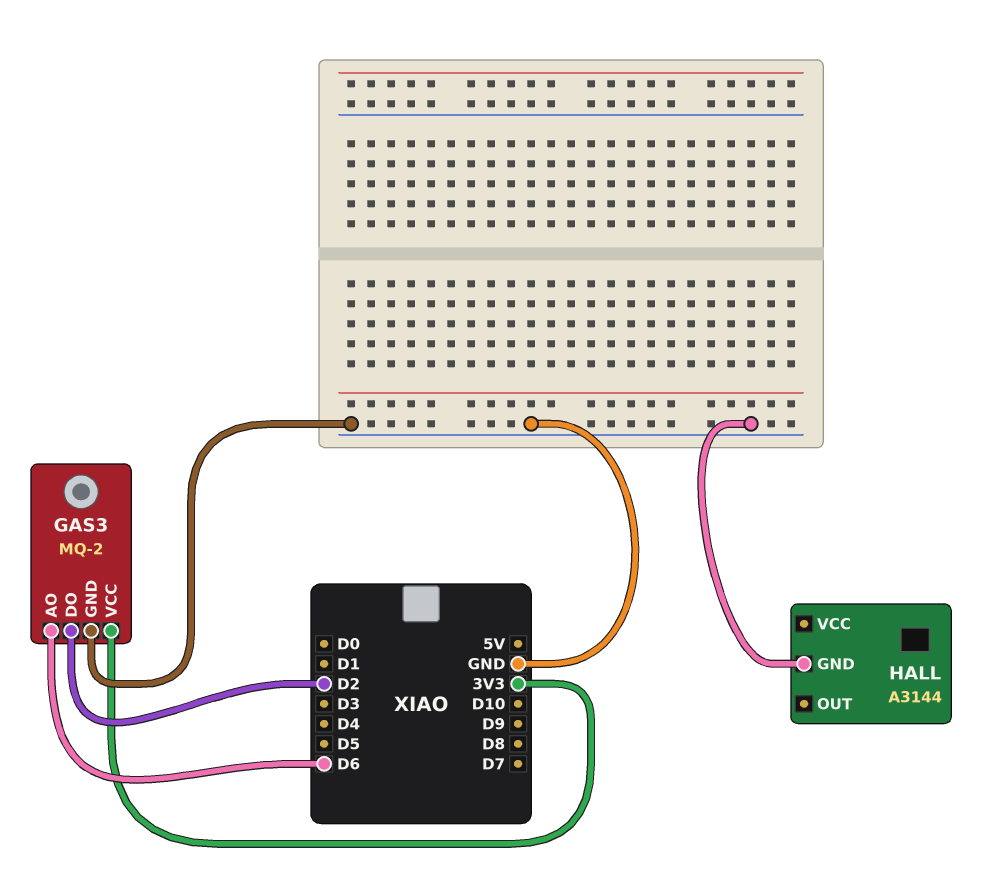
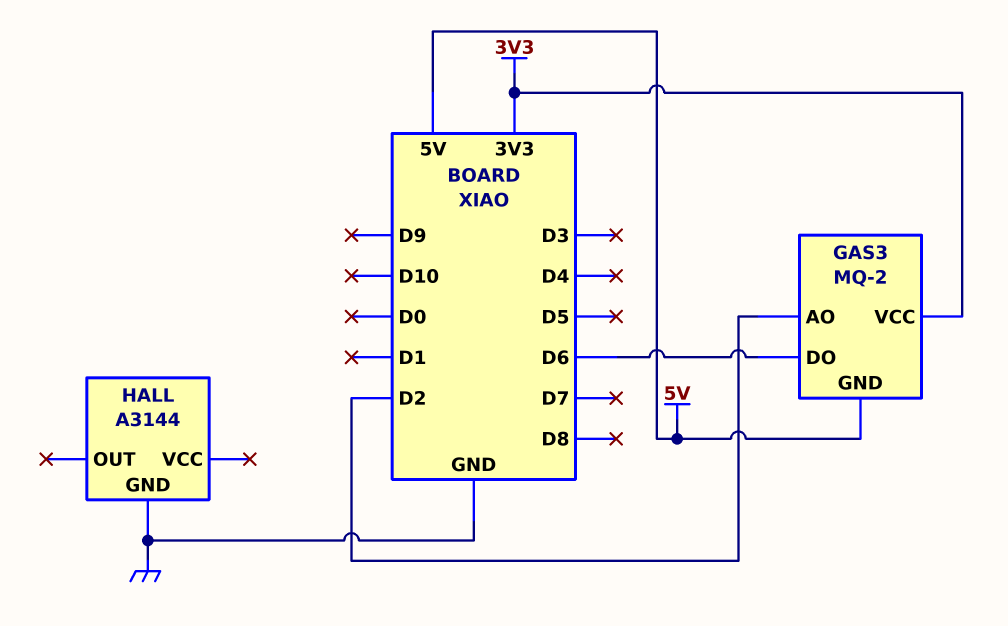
GAS3 pin AO: D6 -> D2
GAS3 pin DO: D2 -> D6
GAS3 pin GND: GND -> 5V

